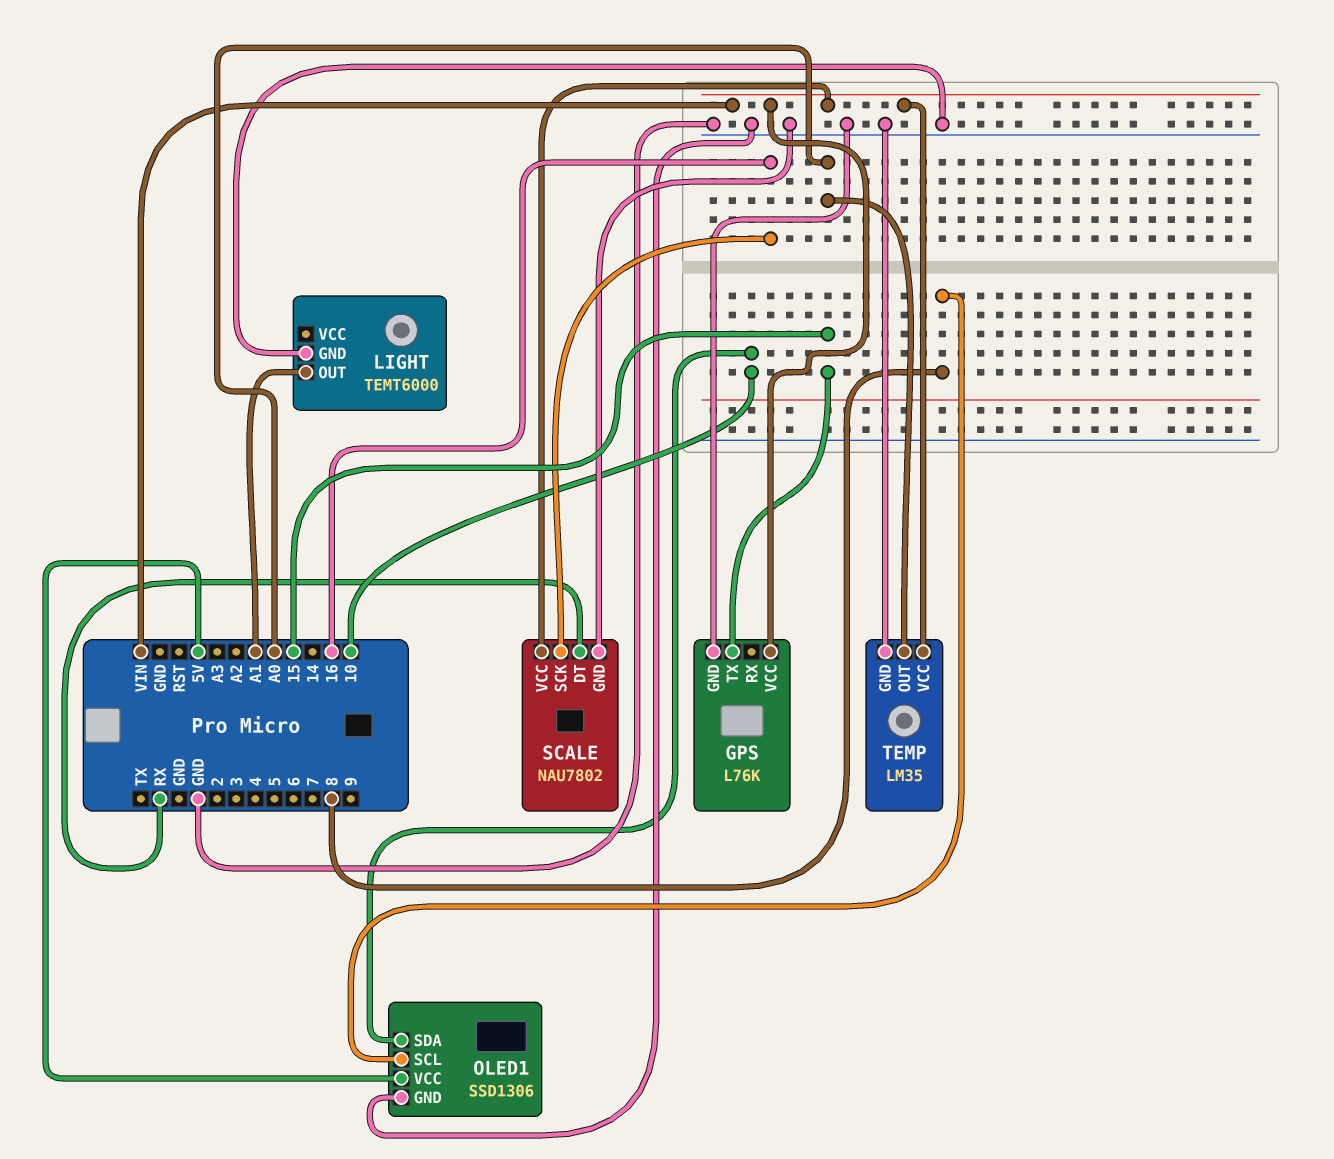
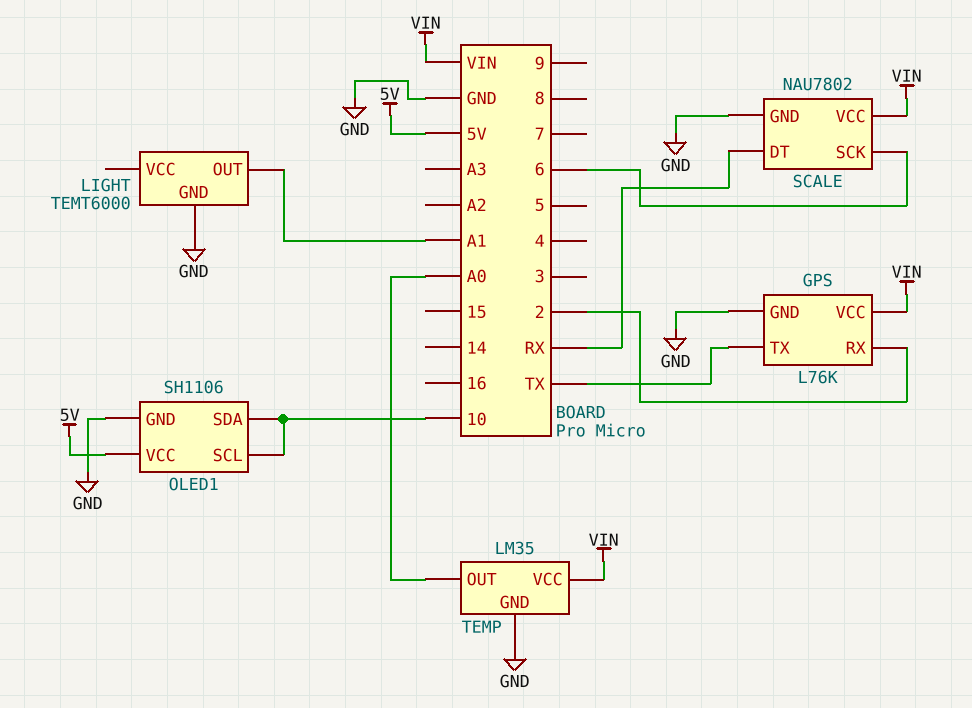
GPS pin RX: none -> 2
GPS pin TX: 15 -> TX
OLED1: SSD1306 -> SH1106
OLED1 pin SCL: 8 -> 10
SCALE pin SCK: 16 -> 6

